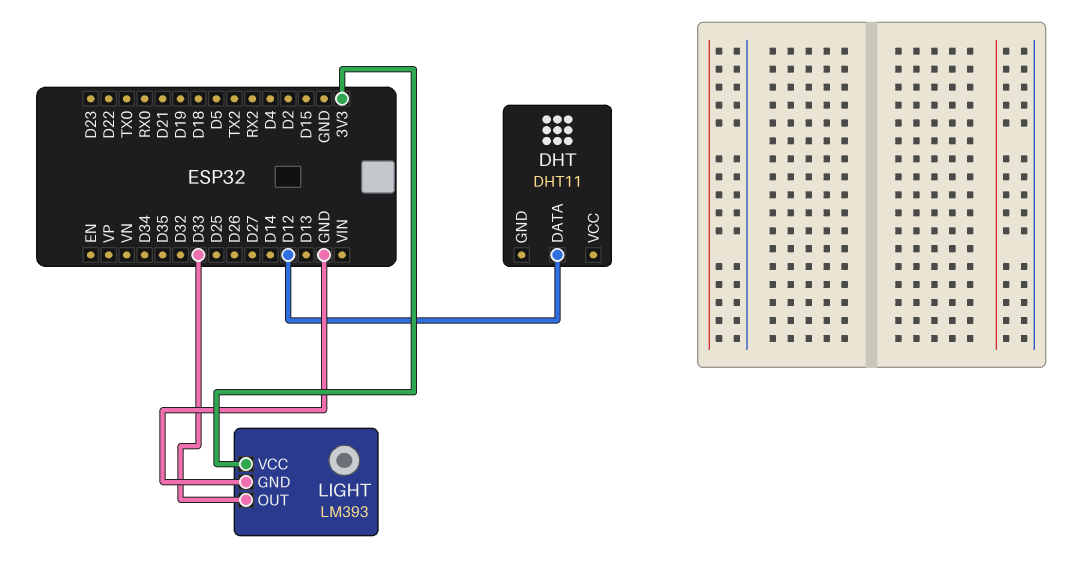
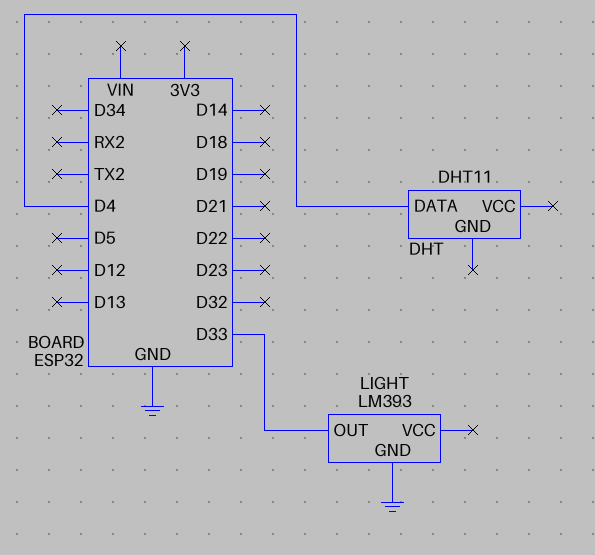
DHT pin DATA: D12 -> D4
LIGHT pin VCC: 3V3 -> none

